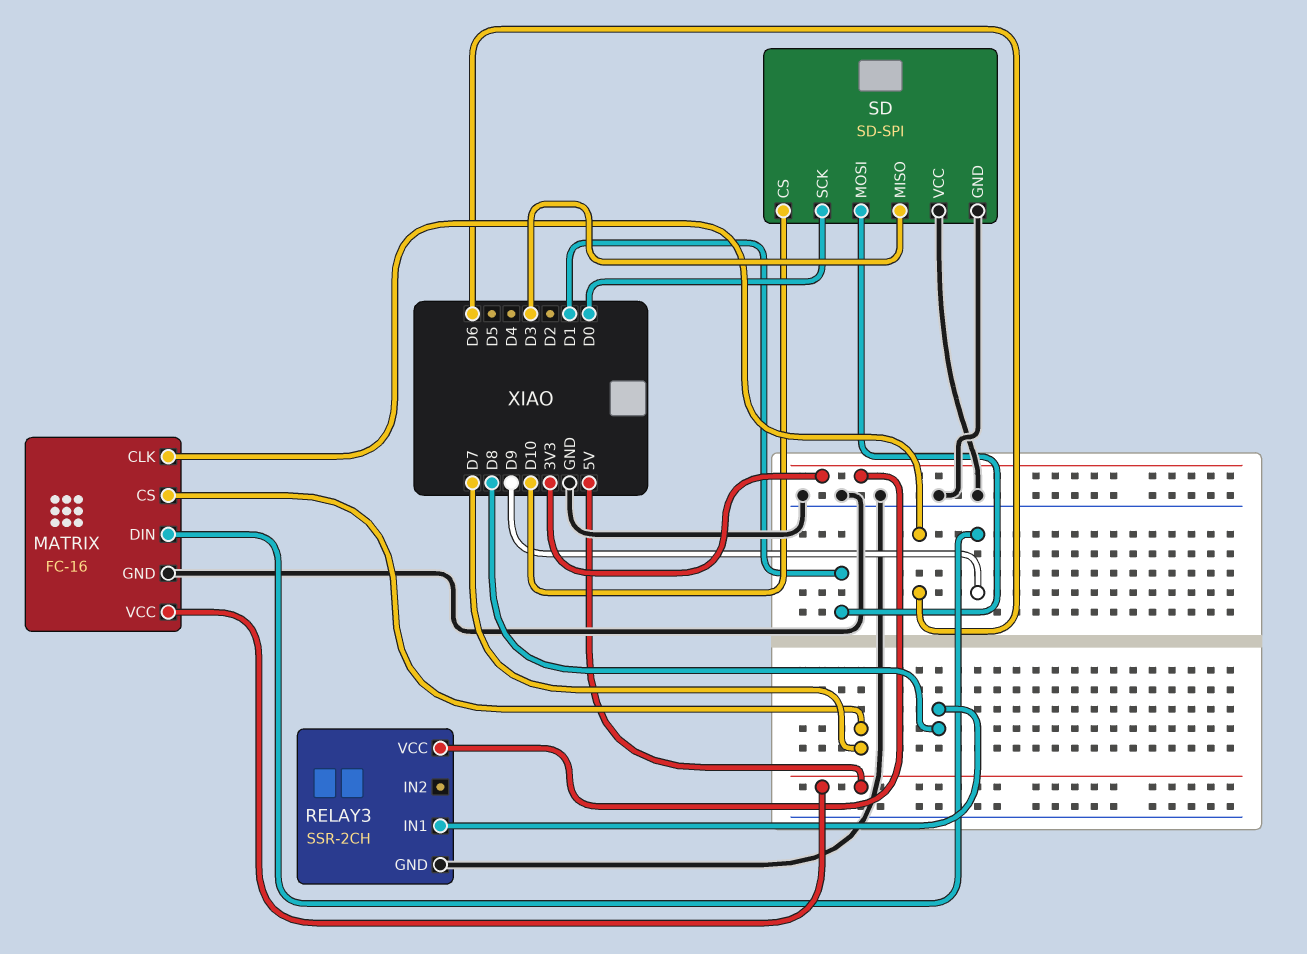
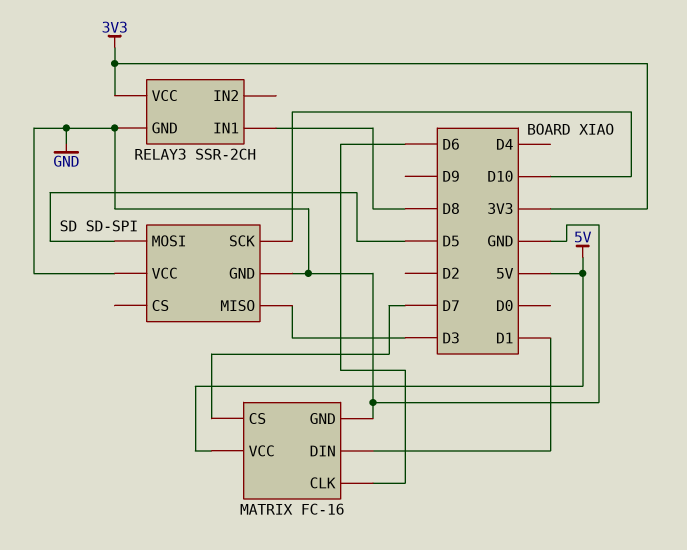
MATRIX pin DIN: D9 -> D1
SD pin CS: D10 -> none
SD pin MOSI: D1 -> D5
SD pin SCK: D0 -> D10

